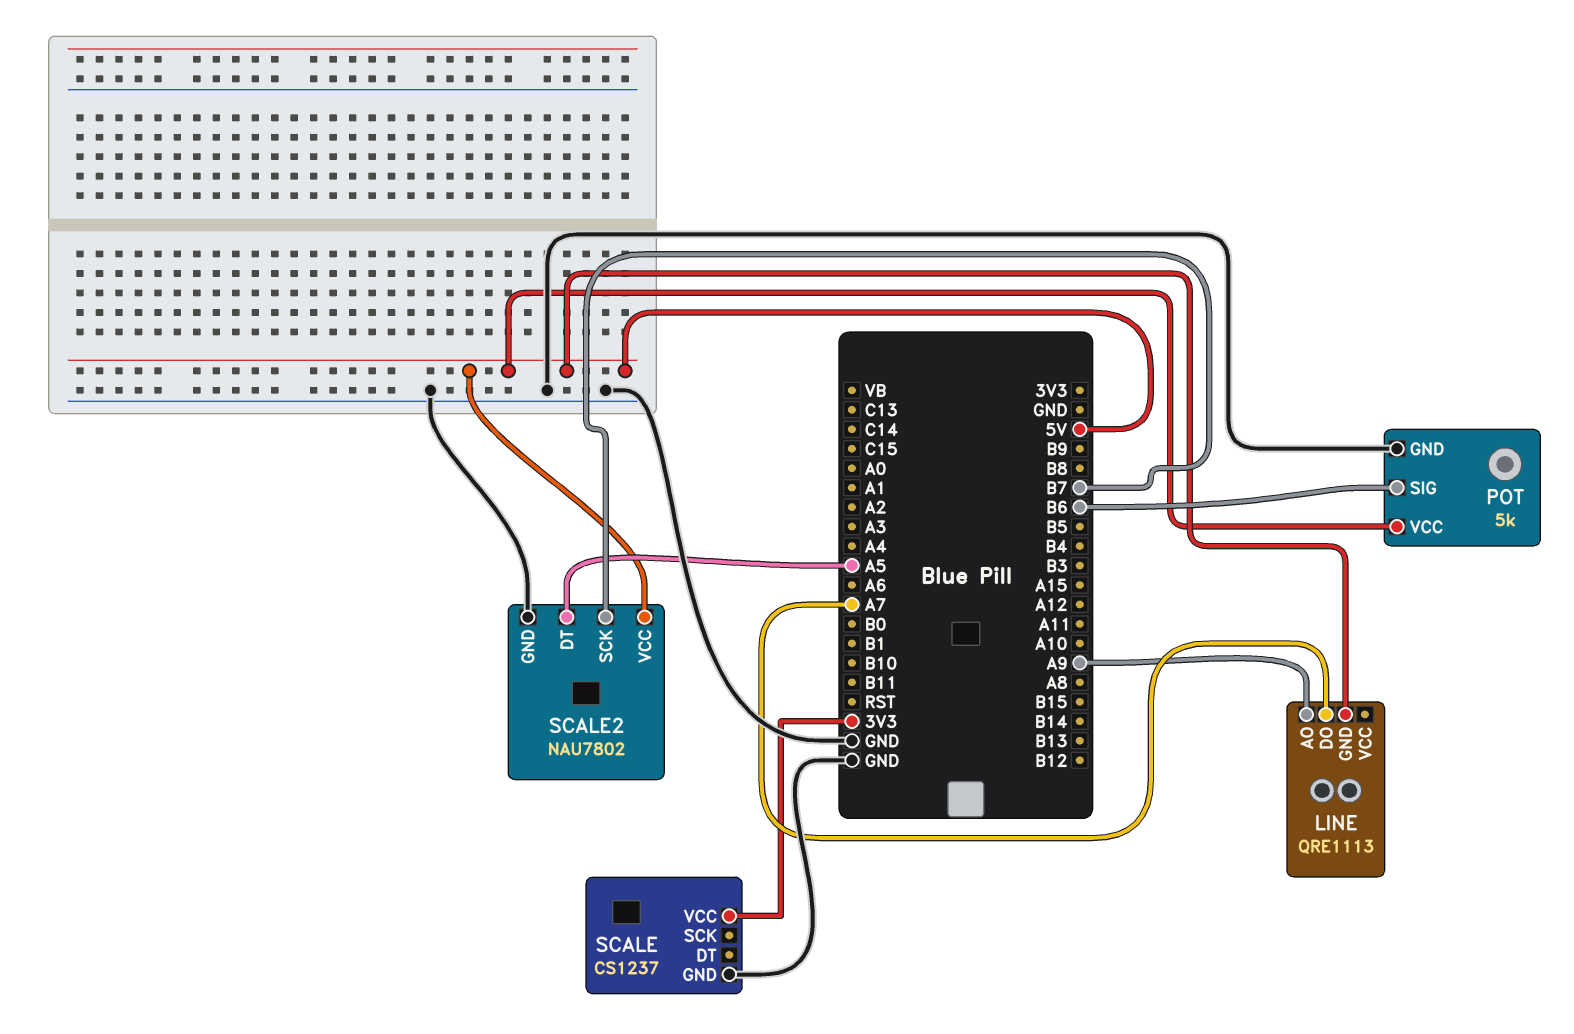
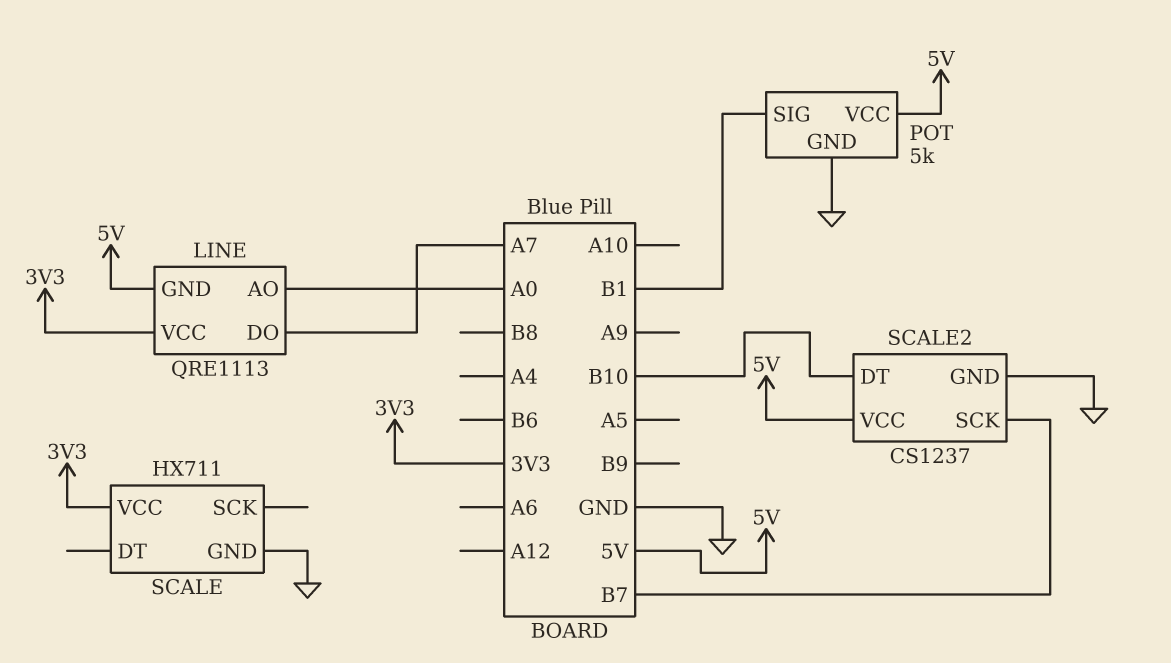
LINE pin AO: A9 -> A0
LINE pin VCC: none -> 3V3
POT pin SIG: B6 -> B1
SCALE: CS1237 -> HX711
SCALE2: NAU7802 -> CS1237
SCALE2 pin DT: A5 -> B10

